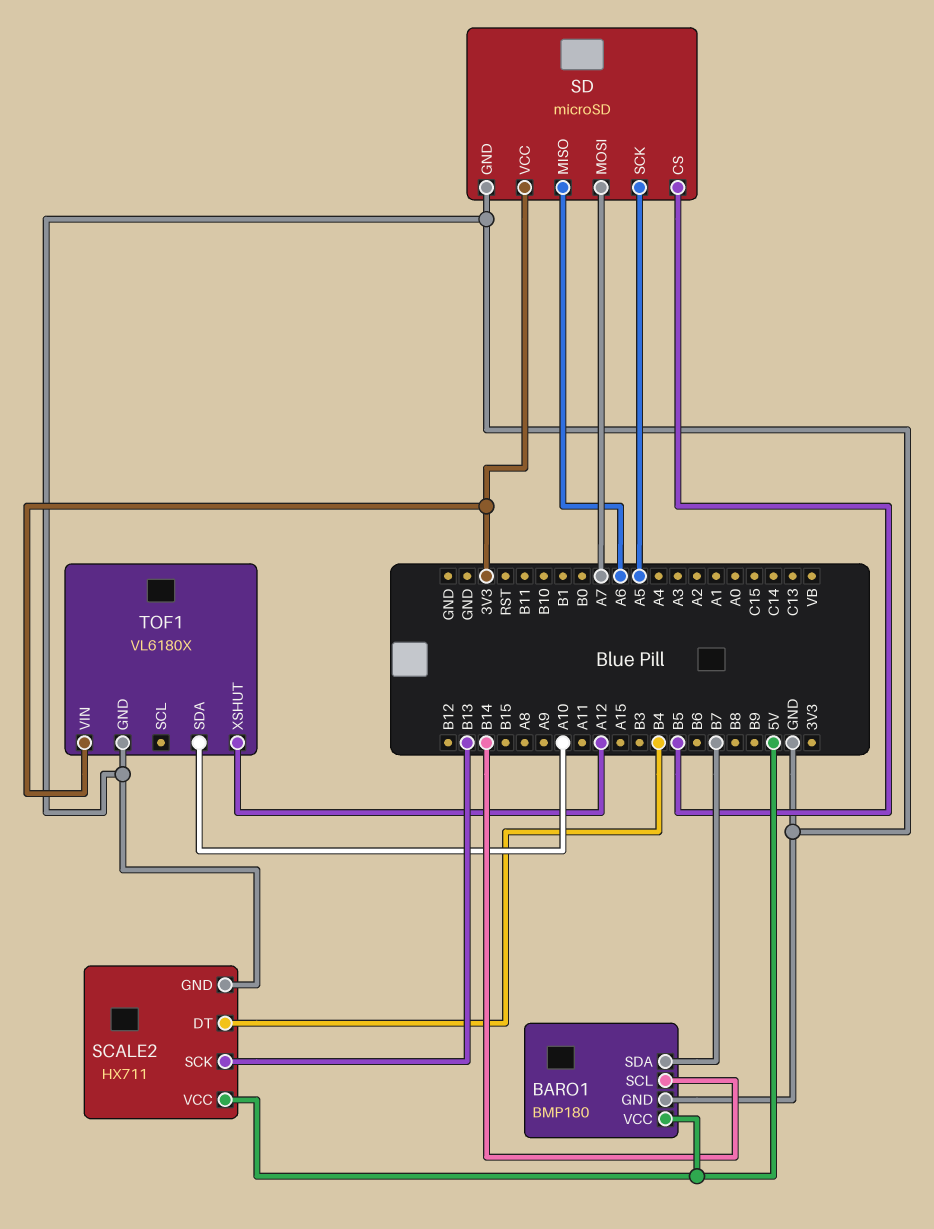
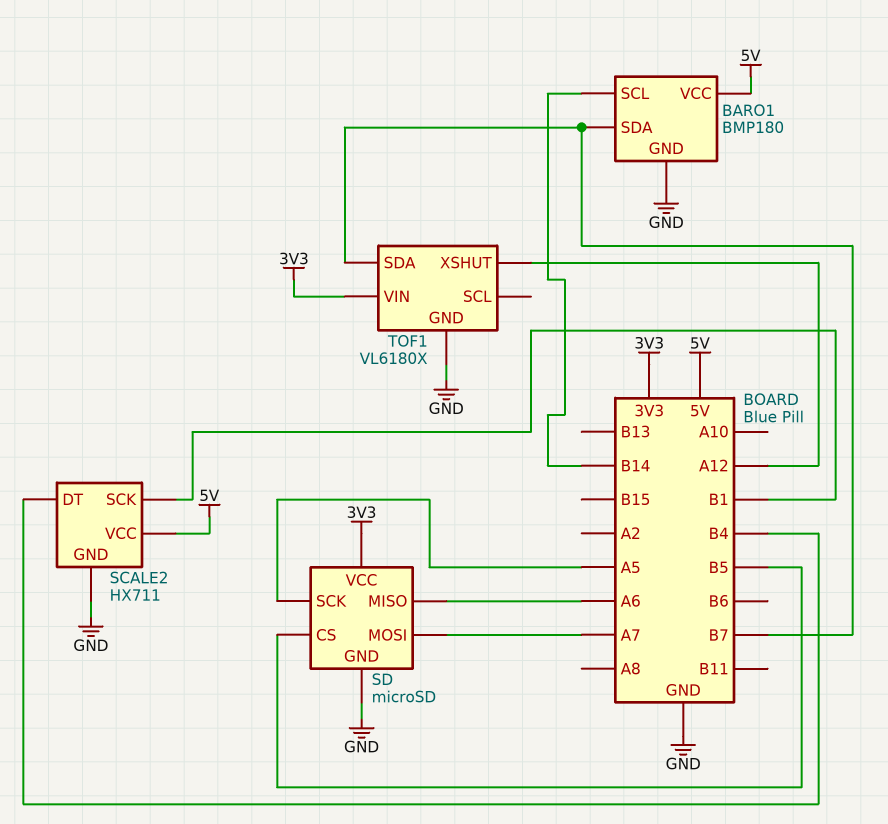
SCALE2 pin SCK: B13 -> B1
TOF1 pin SDA: A10 -> B7

